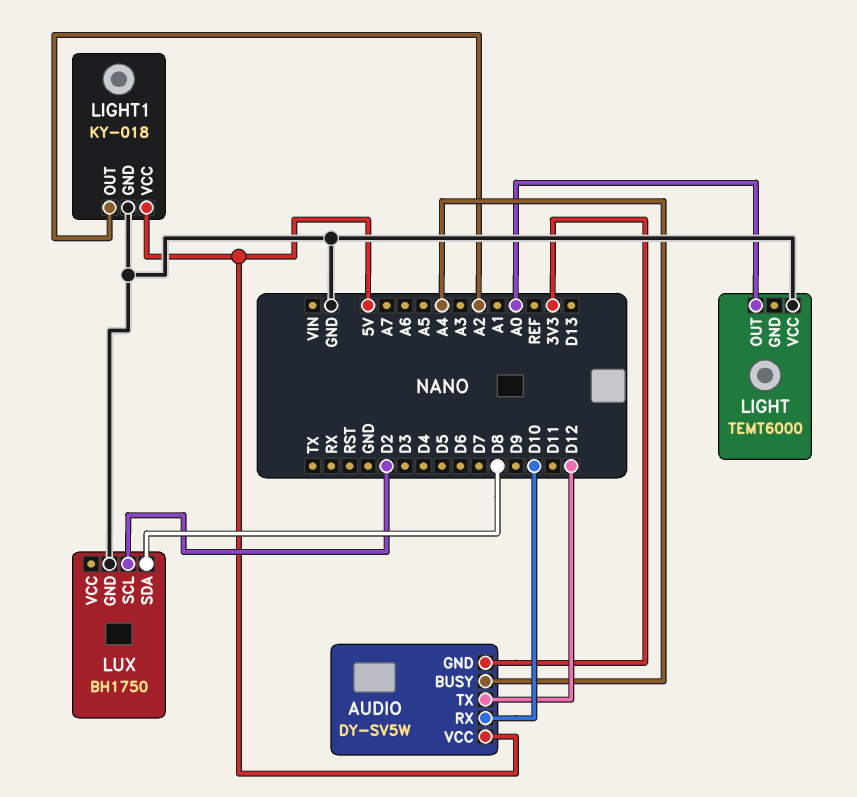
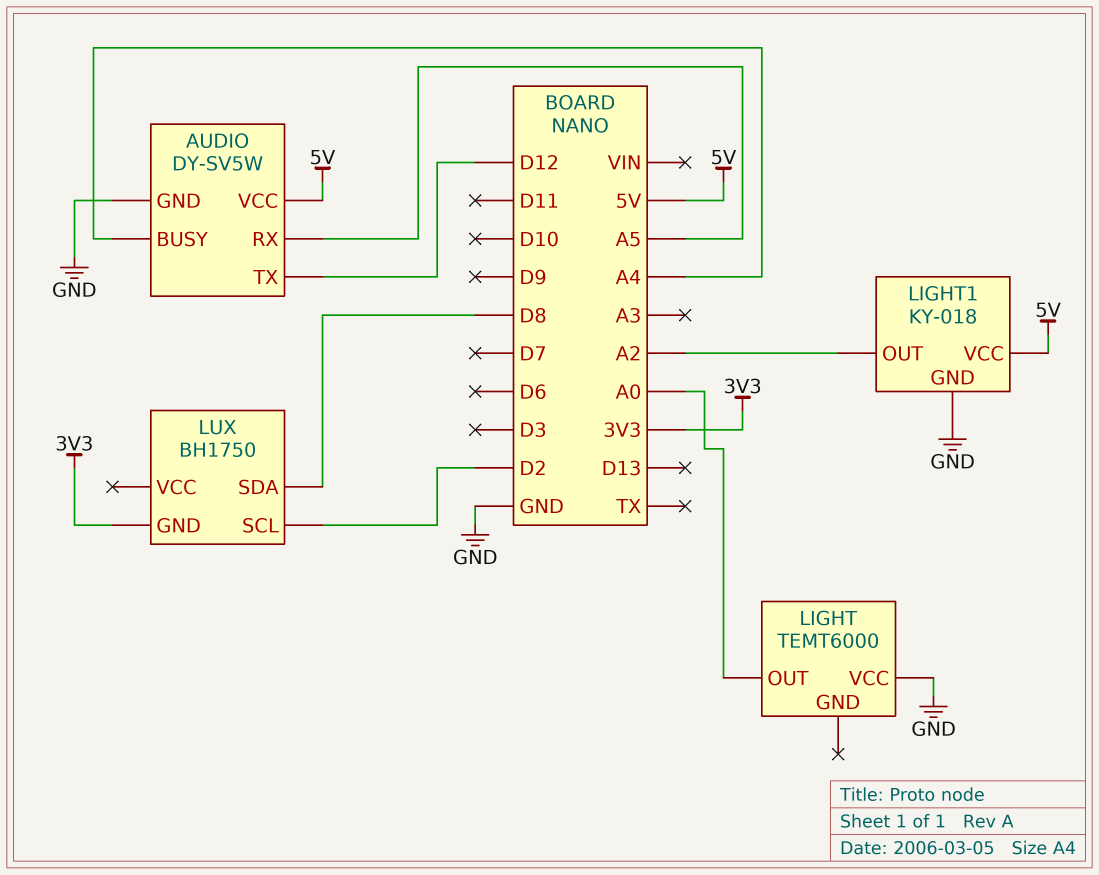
AUDIO pin GND: 3V3 -> GND
AUDIO pin RX: D10 -> A5
LUX pin GND: GND -> 3V3

